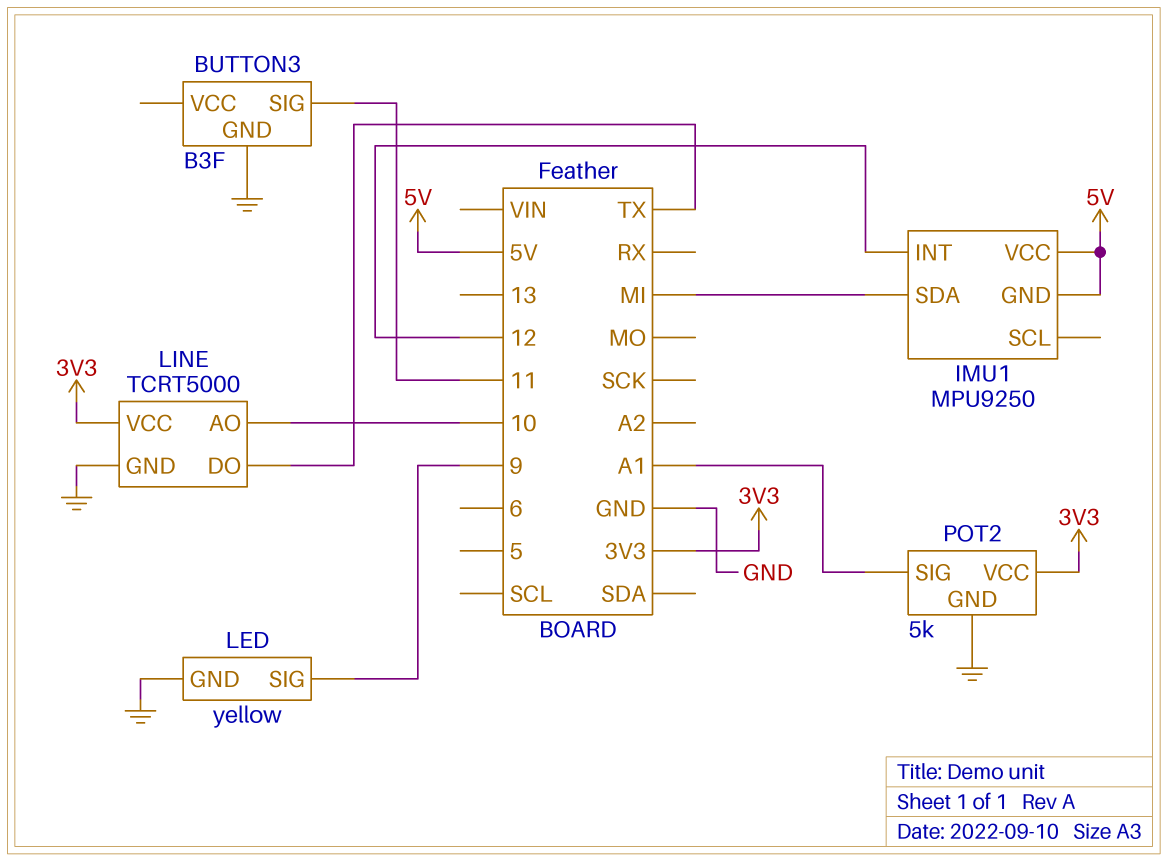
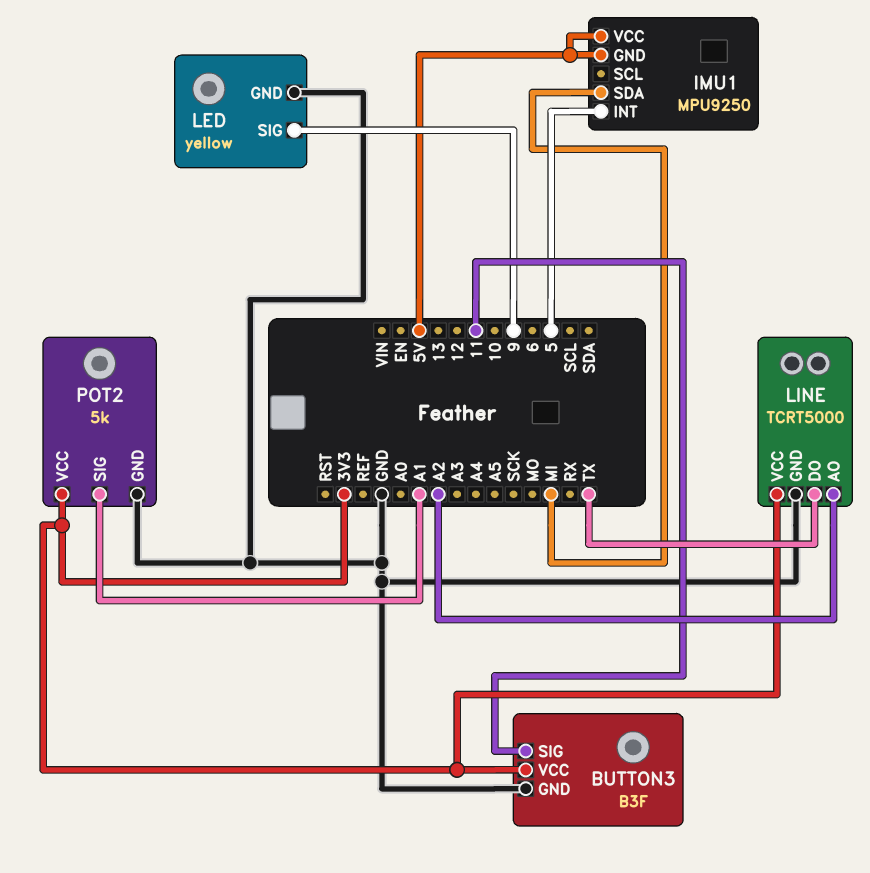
BUTTON3 pin VCC: none -> 3V3
IMU1 pin INT: 12 -> 5
LINE pin AO: 10 -> A2

